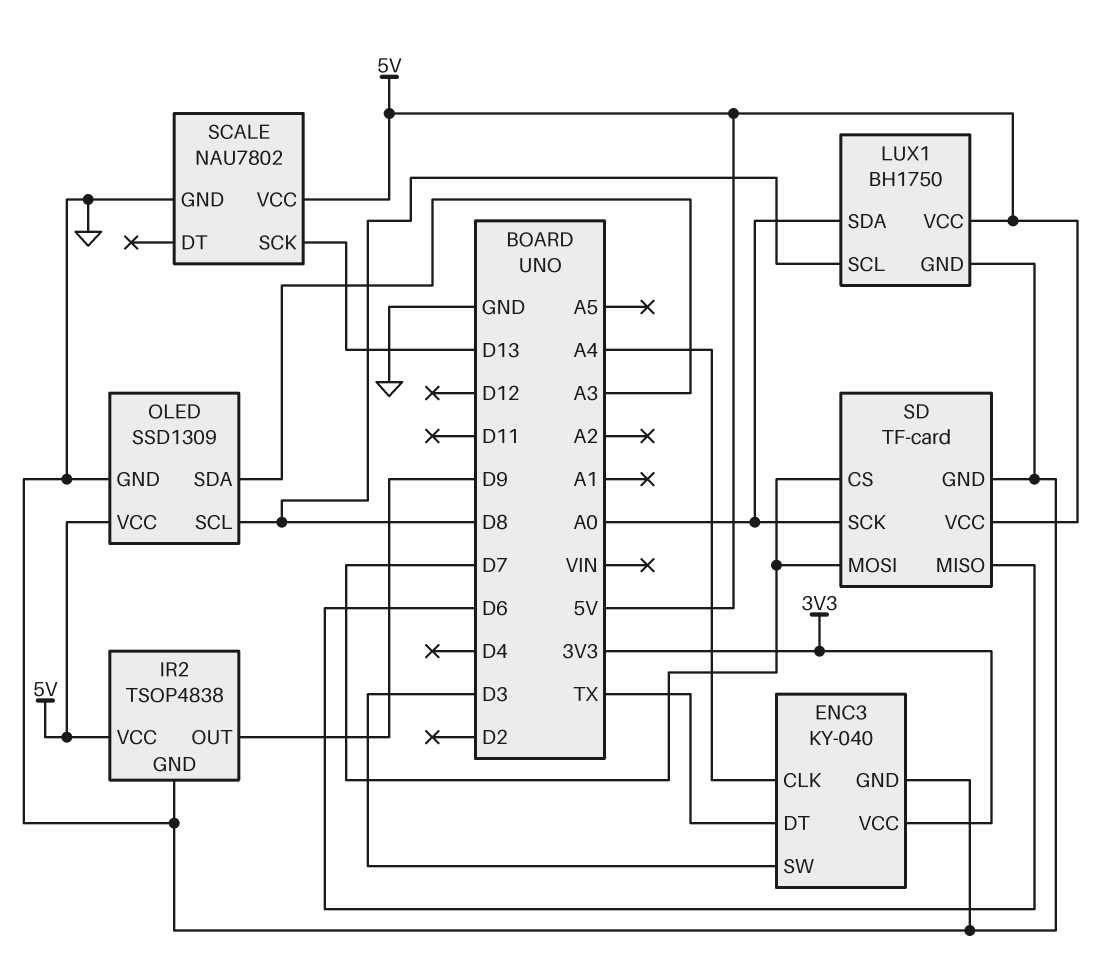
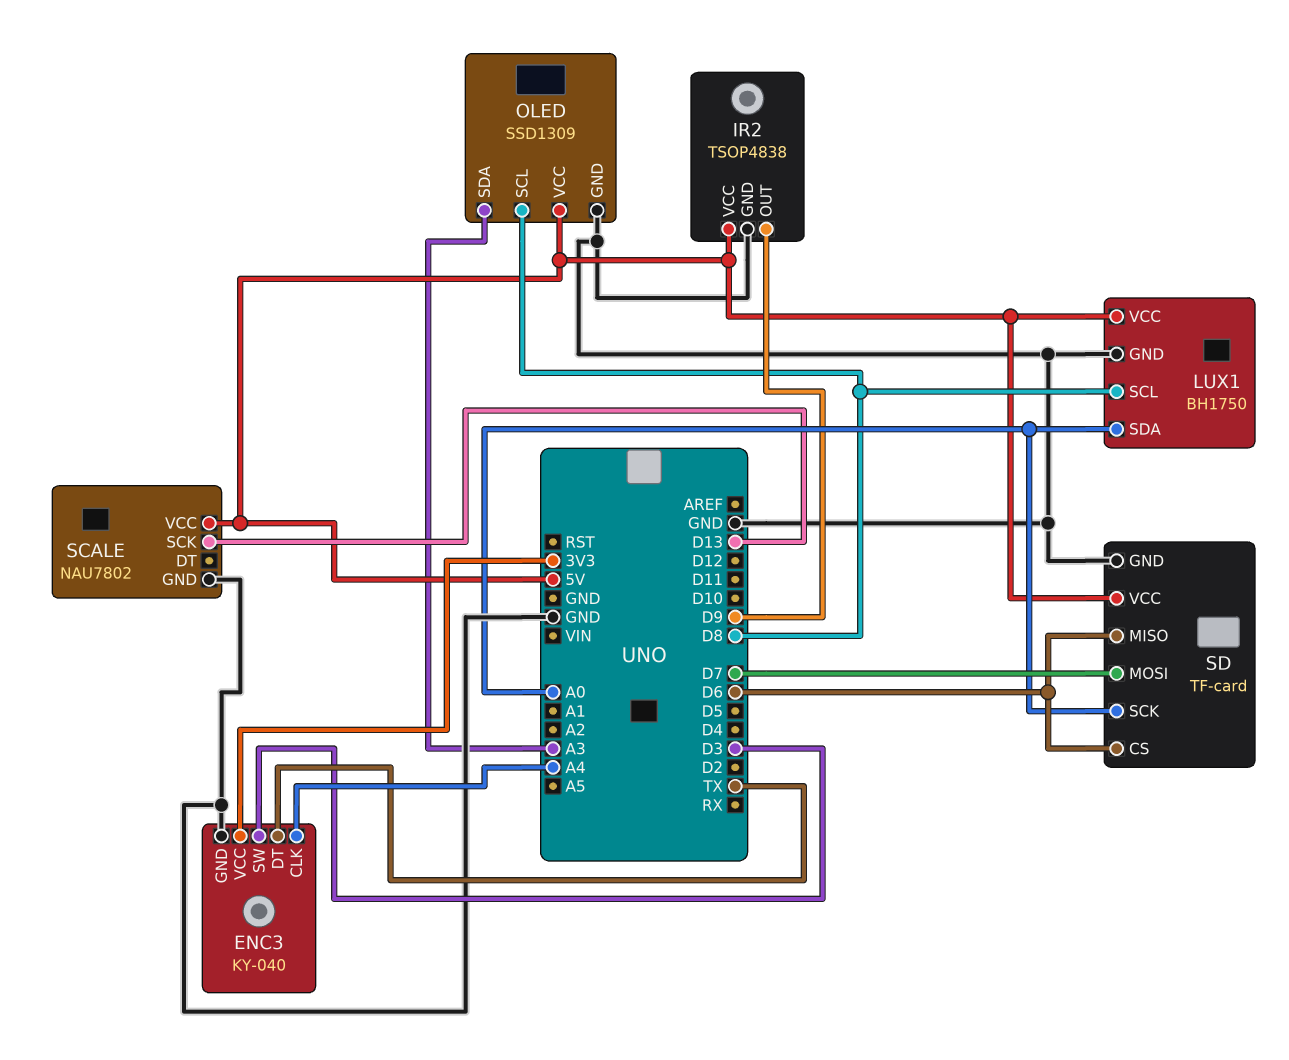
SD pin CS: D7 -> D6

